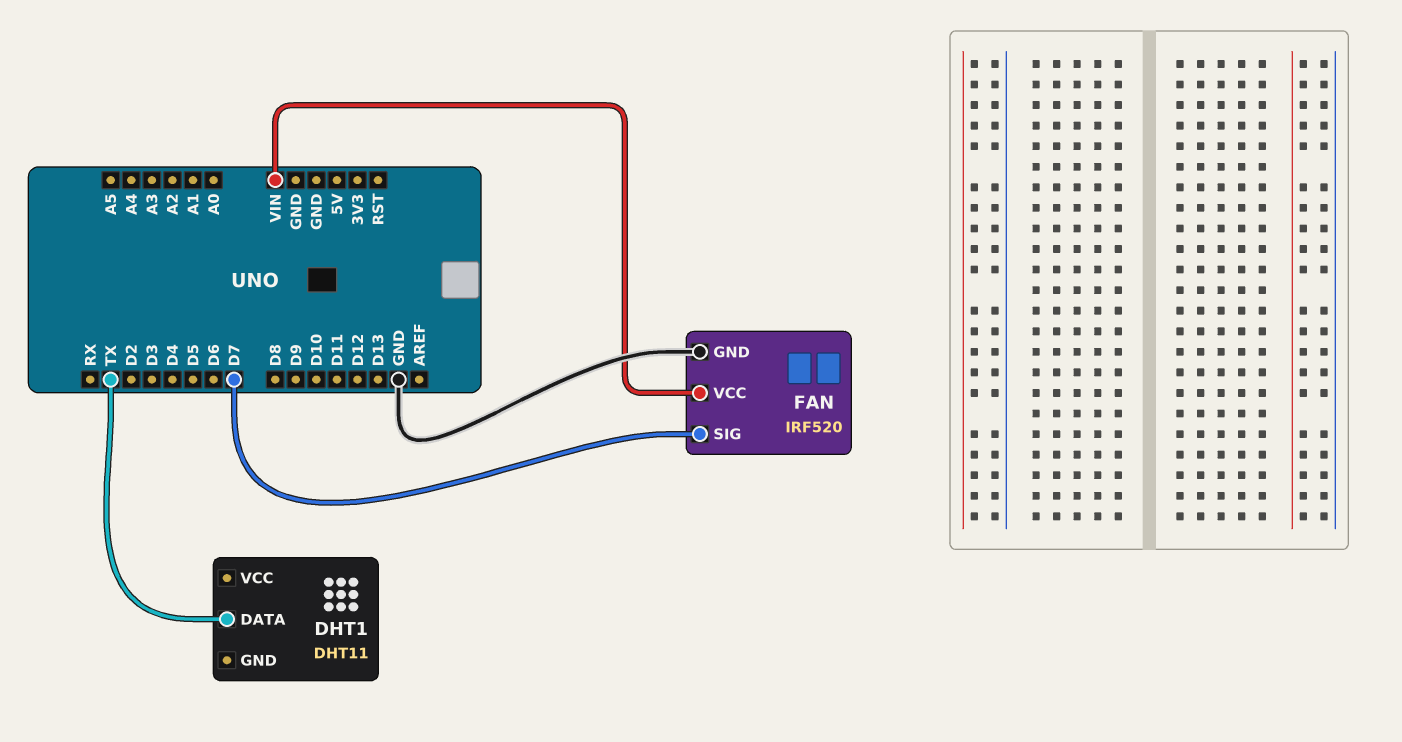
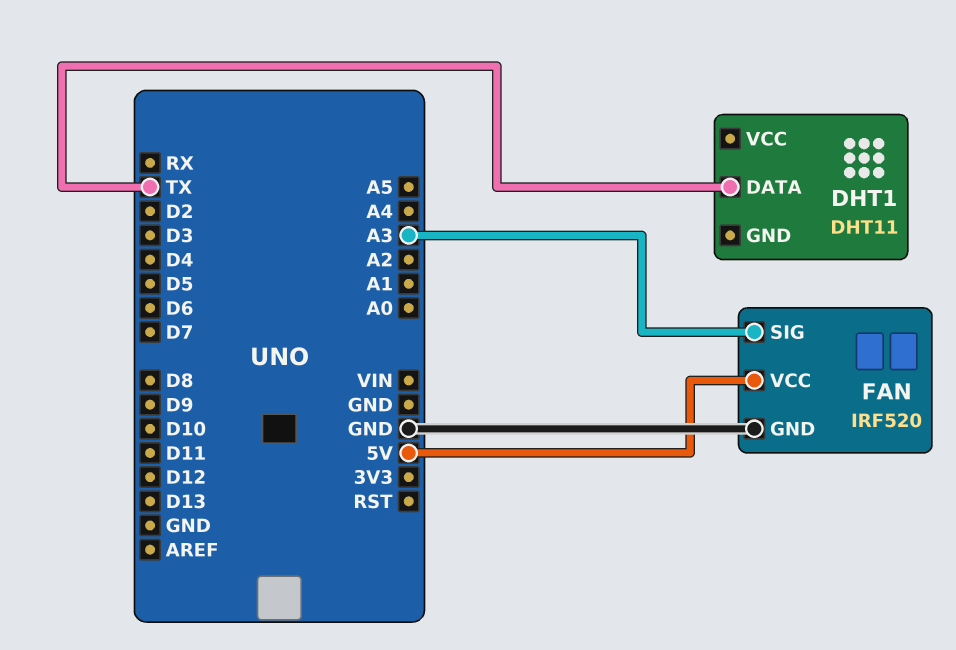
FAN pin SIG: D7 -> A3
FAN pin VCC: VIN -> 5V

